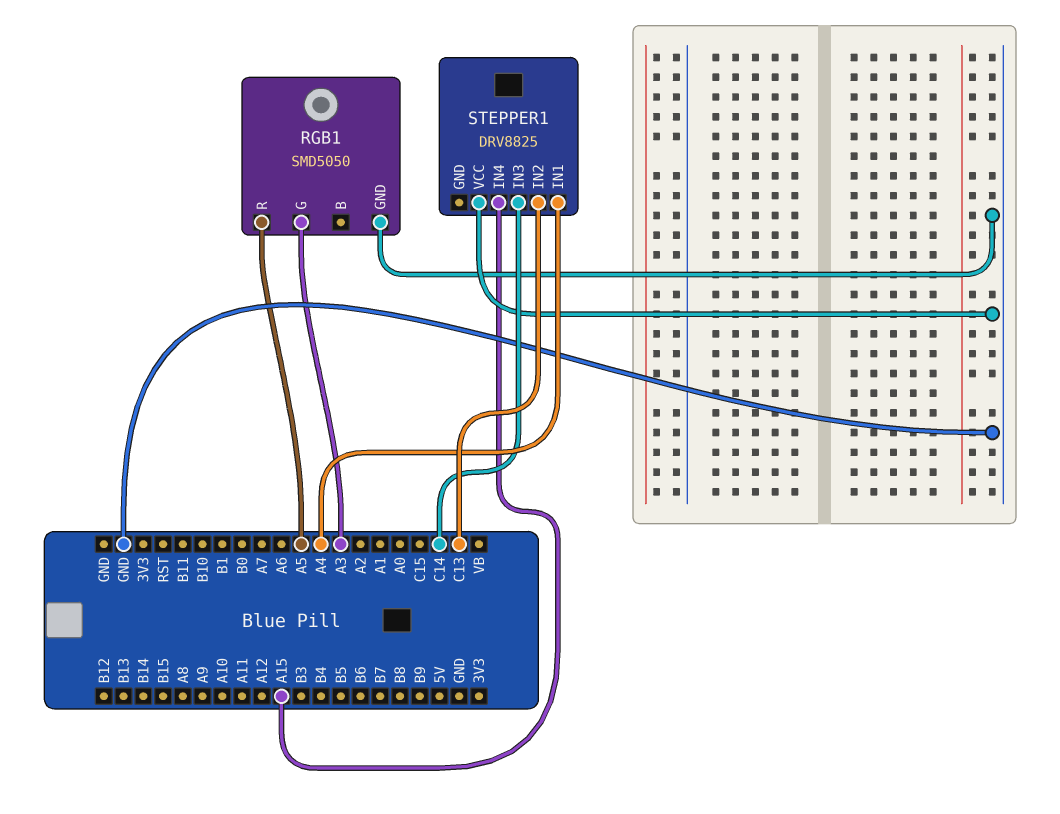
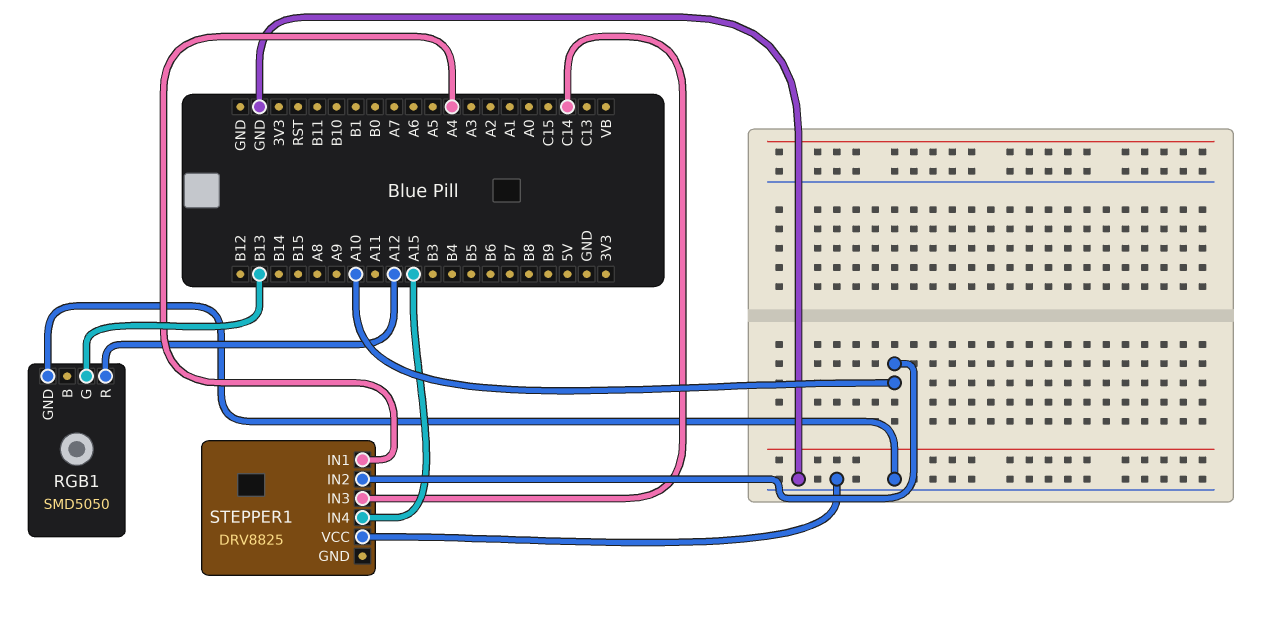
RGB1 pin G: A3 -> B13
RGB1 pin R: A5 -> A12
STEPPER1 pin IN2: C13 -> A10

